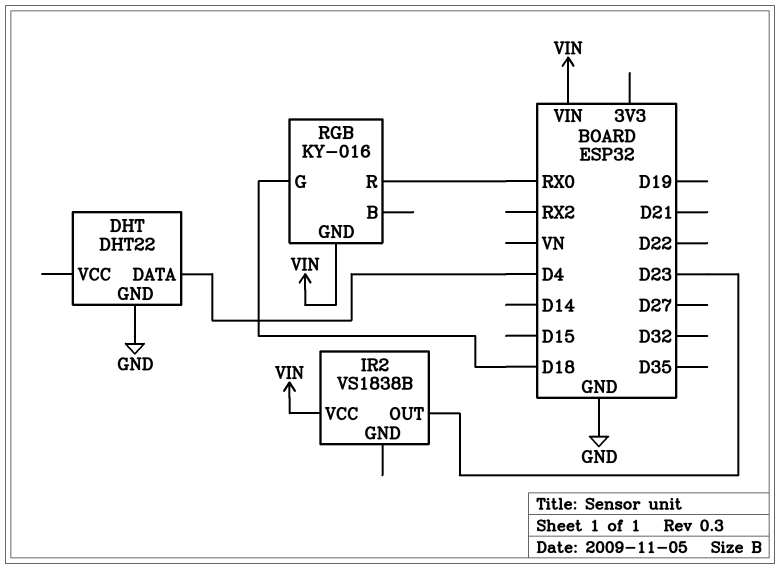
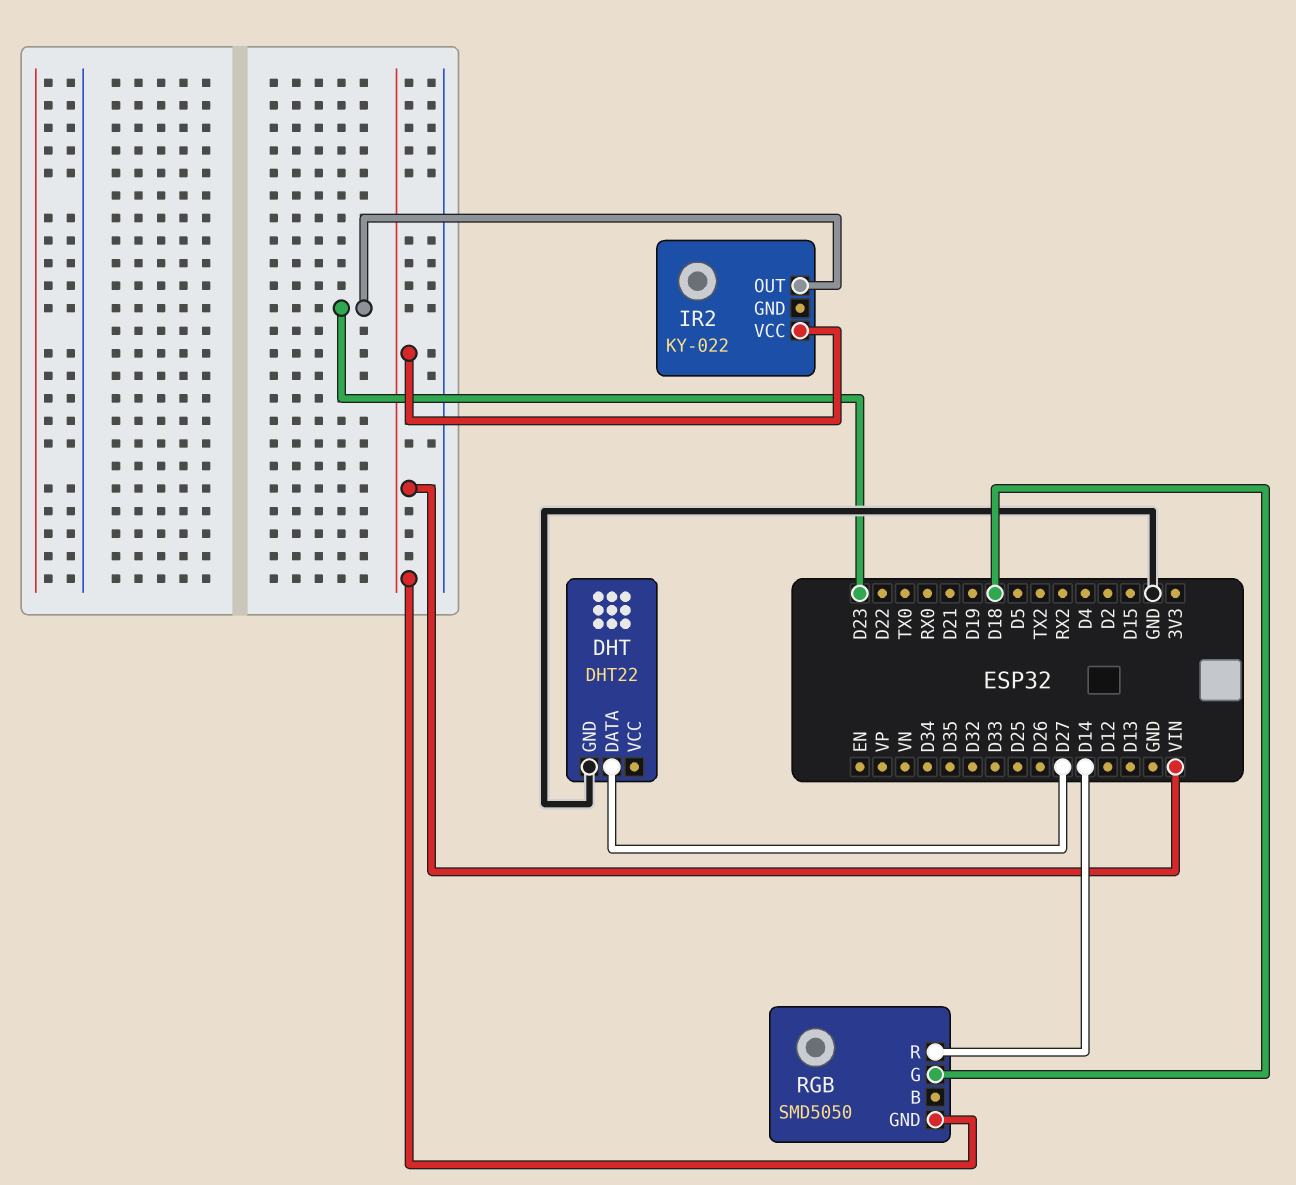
DHT pin DATA: D4 -> D27
IR2: VS1838B -> KY-022
RGB: KY-016 -> SMD5050
RGB pin R: RX0 -> D14

